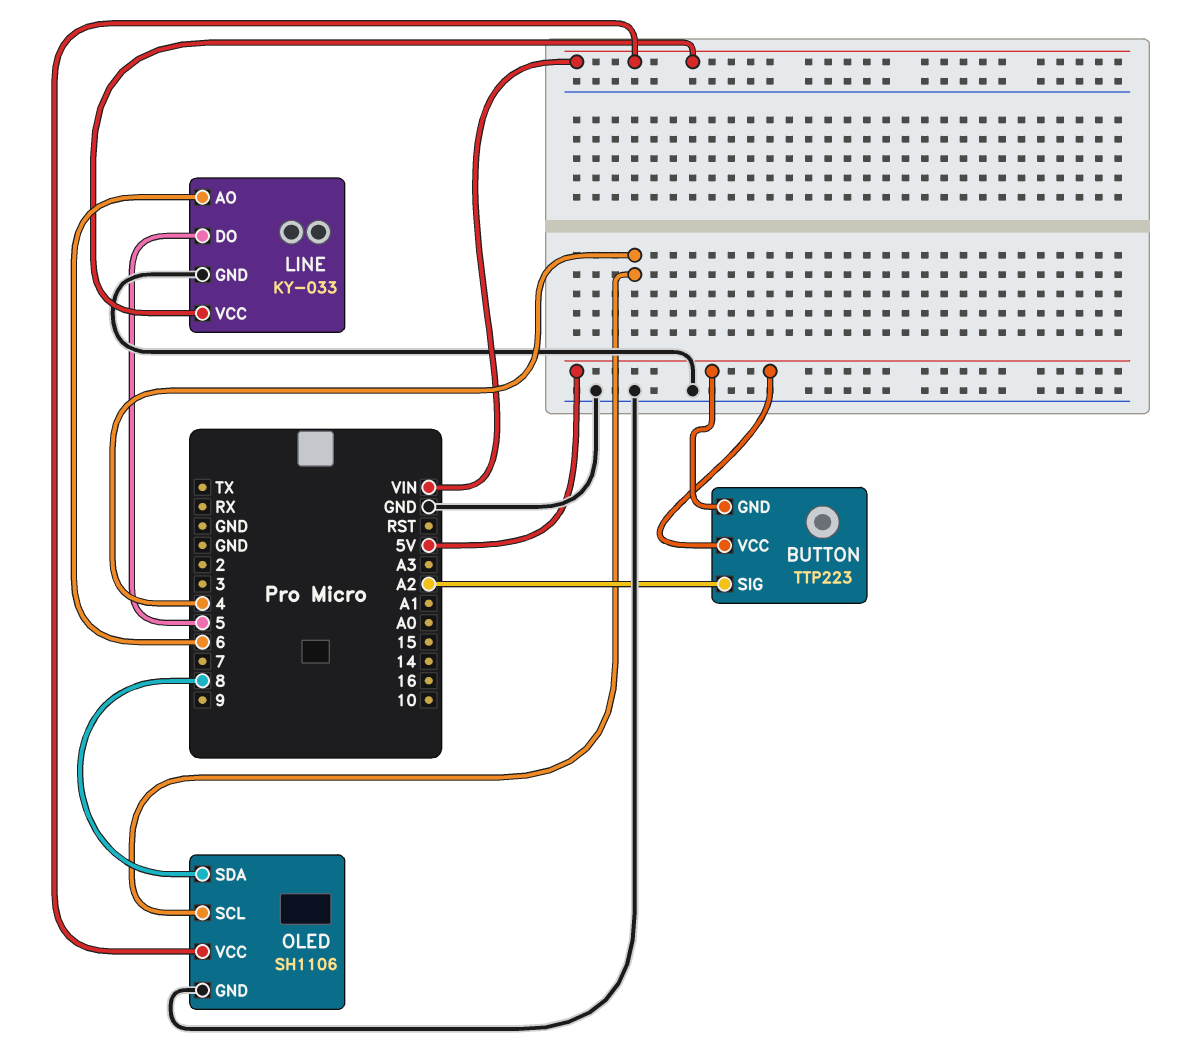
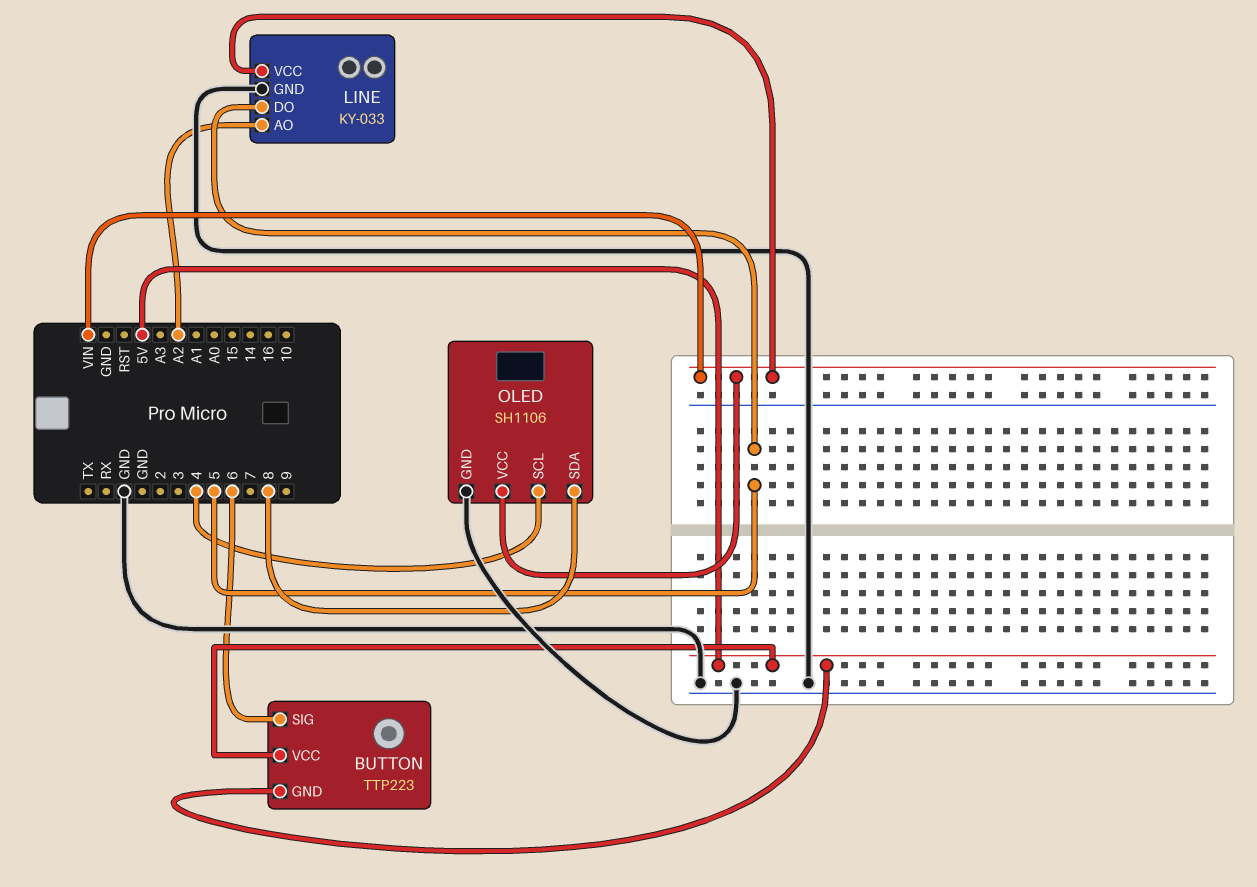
BUTTON pin SIG: A2 -> 6
LINE pin AO: 6 -> A2

